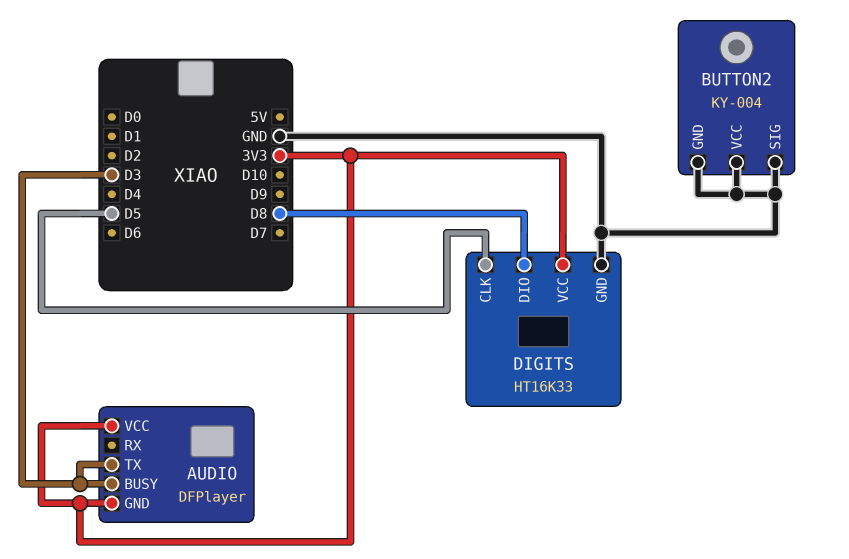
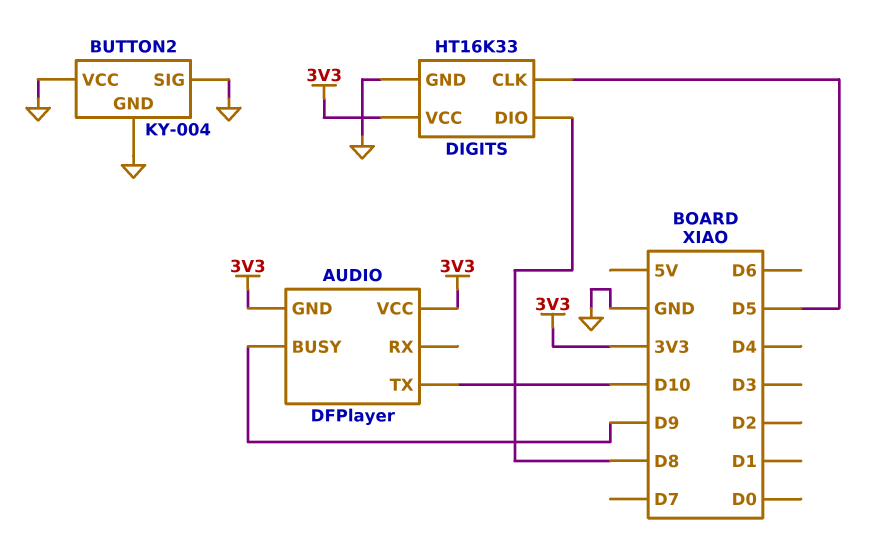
AUDIO pin BUSY: D3 -> D9
AUDIO pin TX: D3 -> D10

